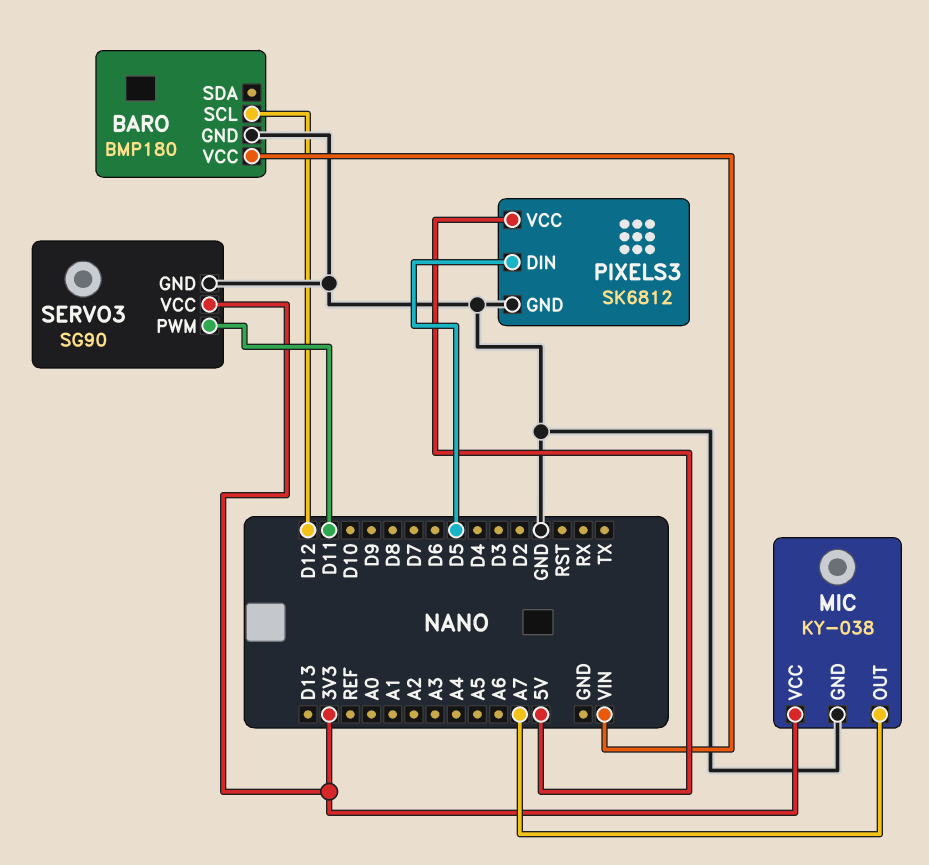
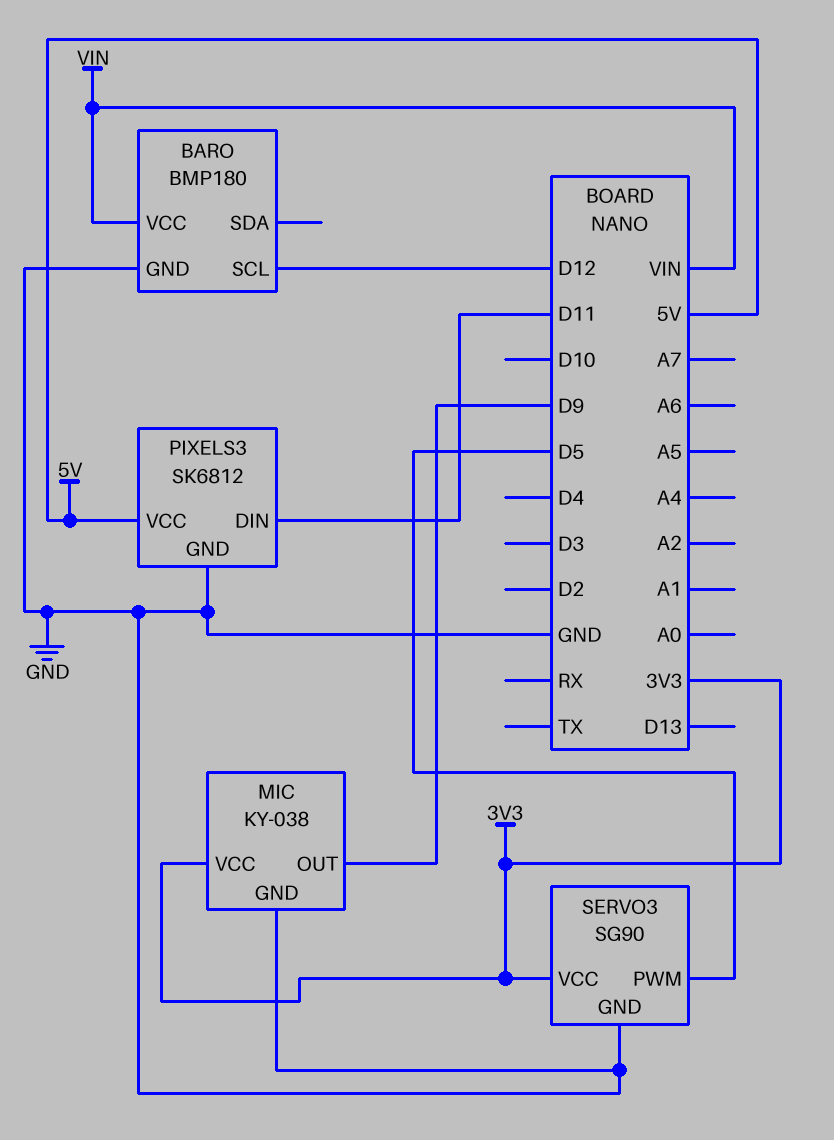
MIC pin OUT: A7 -> D9
PIXELS3 pin DIN: D5 -> D11
SERVO3 pin PWM: D11 -> D5

